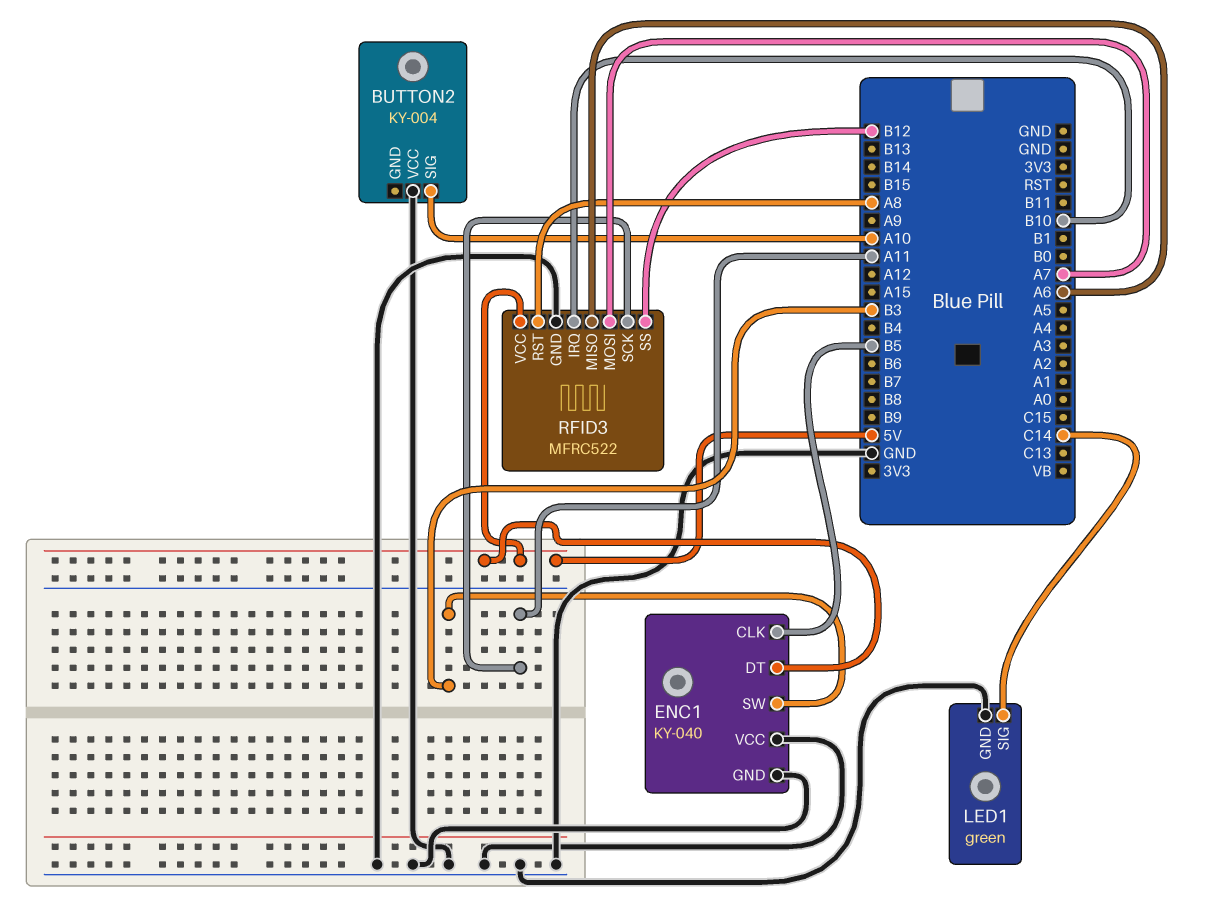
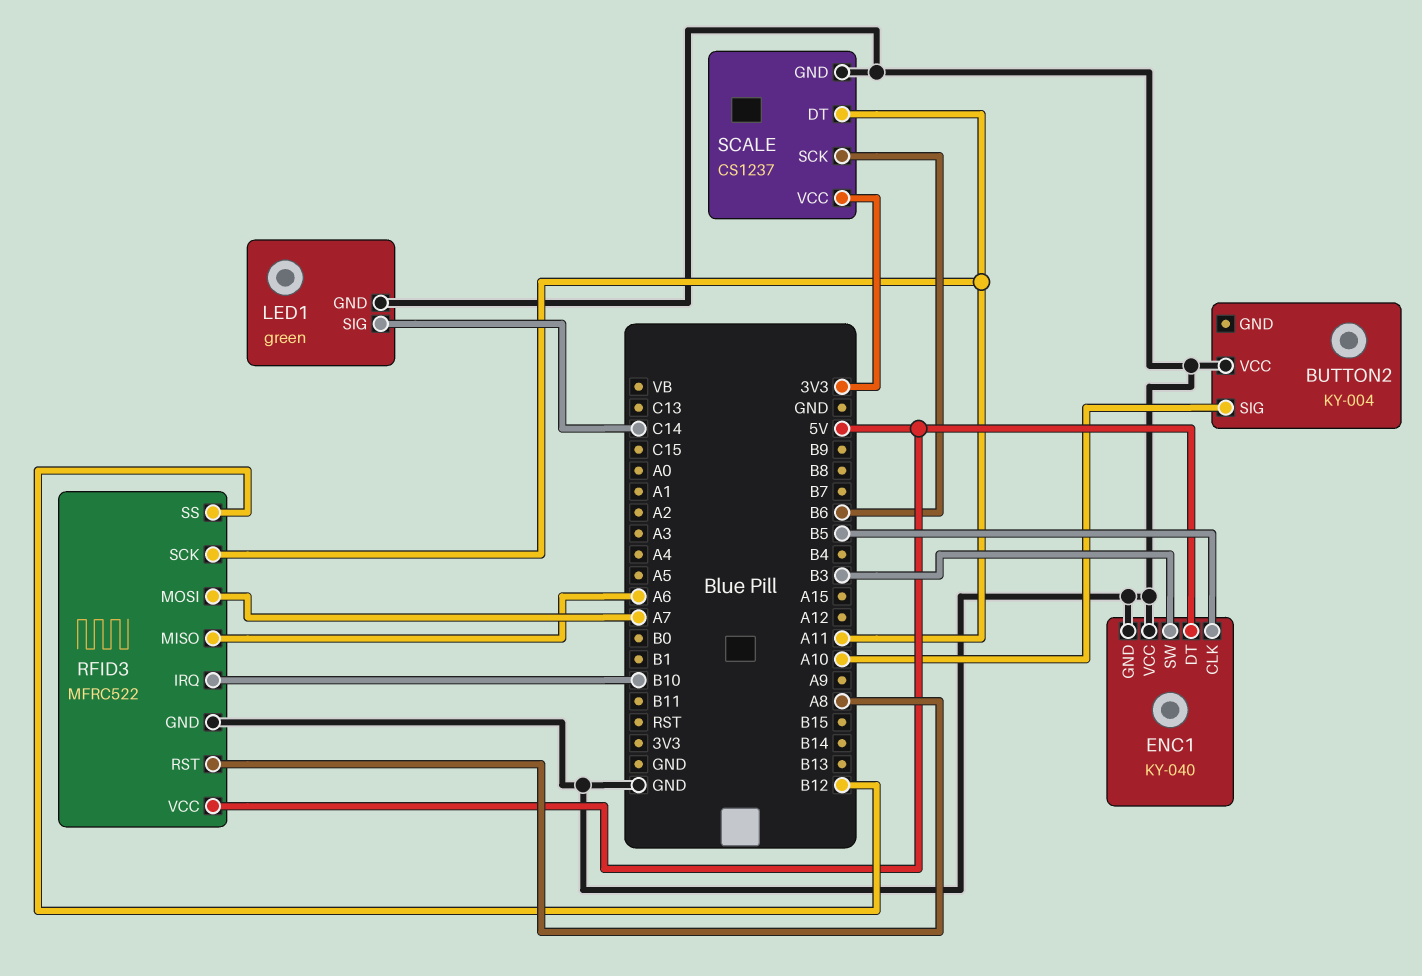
SCALE: none -> CS1237
SCALE pin DT: none -> A11
SCALE pin GND: none -> GND
SCALE pin SCK: none -> B6
SCALE pin VCC: none -> 3V3

